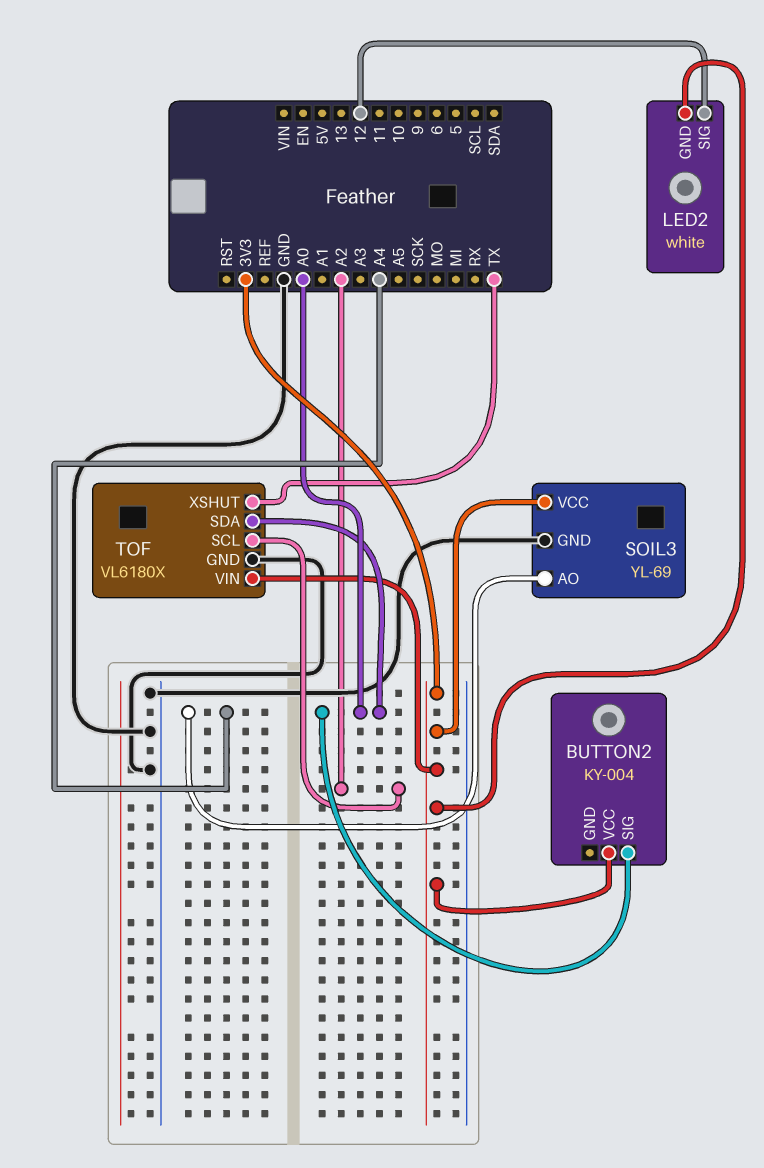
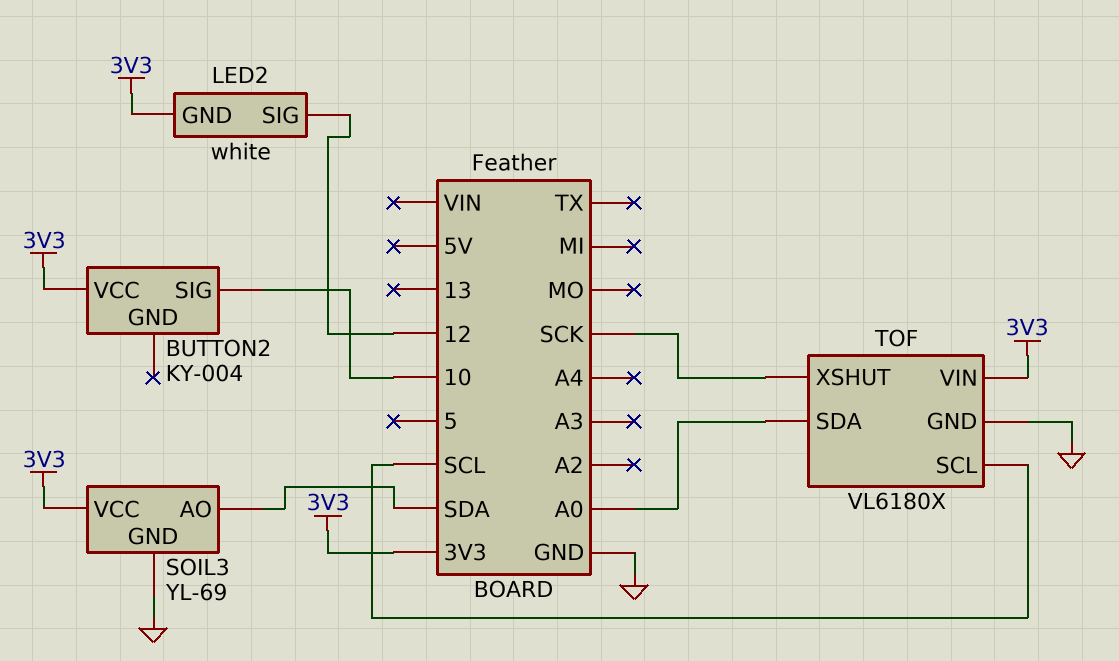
BUTTON2 pin SIG: A0 -> 10
SOIL3 pin AO: A4 -> SDA
TOF pin SCL: A2 -> SCL
TOF pin XSHUT: TX -> SCK

